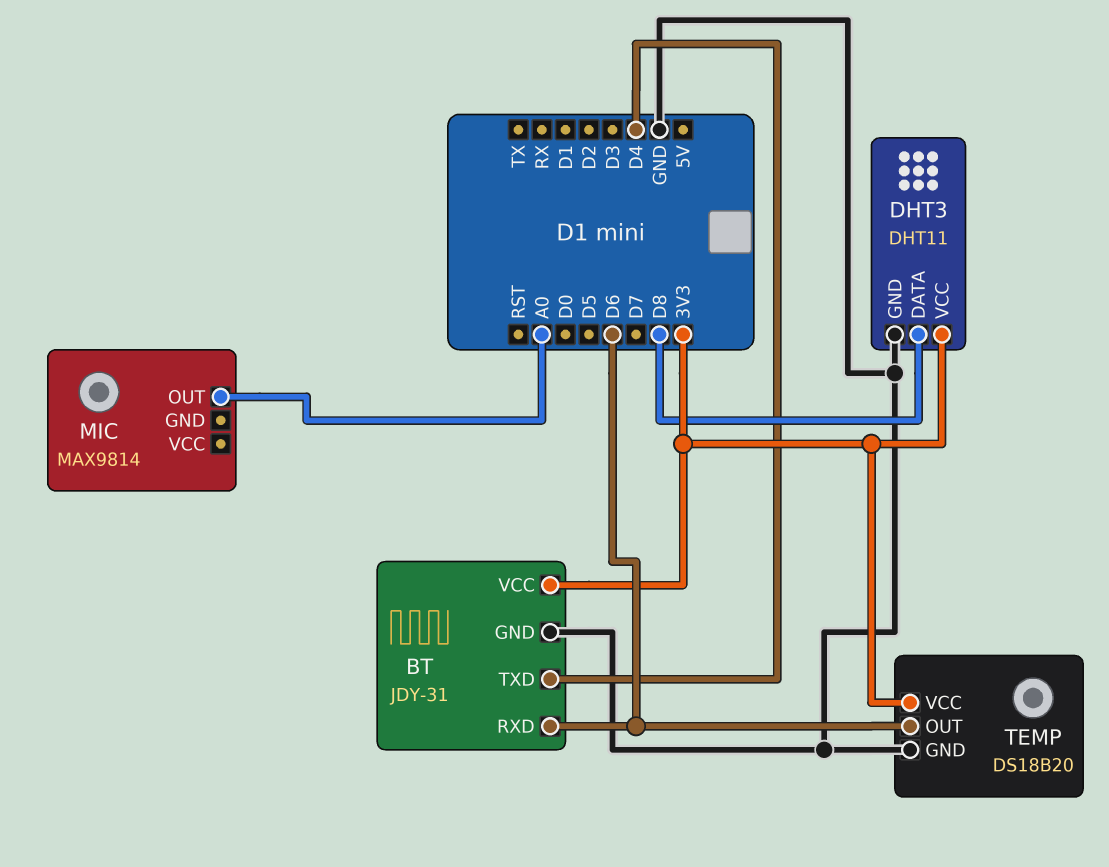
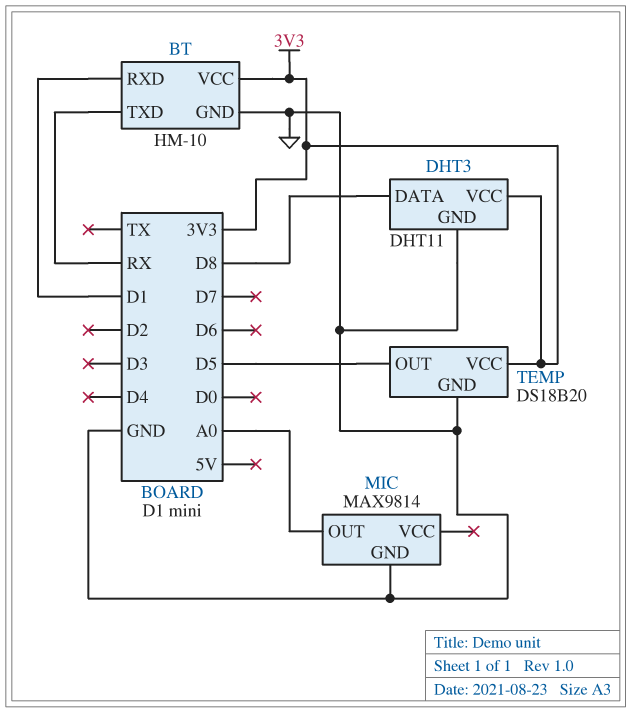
BT: JDY-31 -> HM-10
BT pin RXD: D6 -> D1
BT pin TXD: D4 -> RX
MIC pin GND: none -> GND
TEMP pin OUT: D6 -> D5

